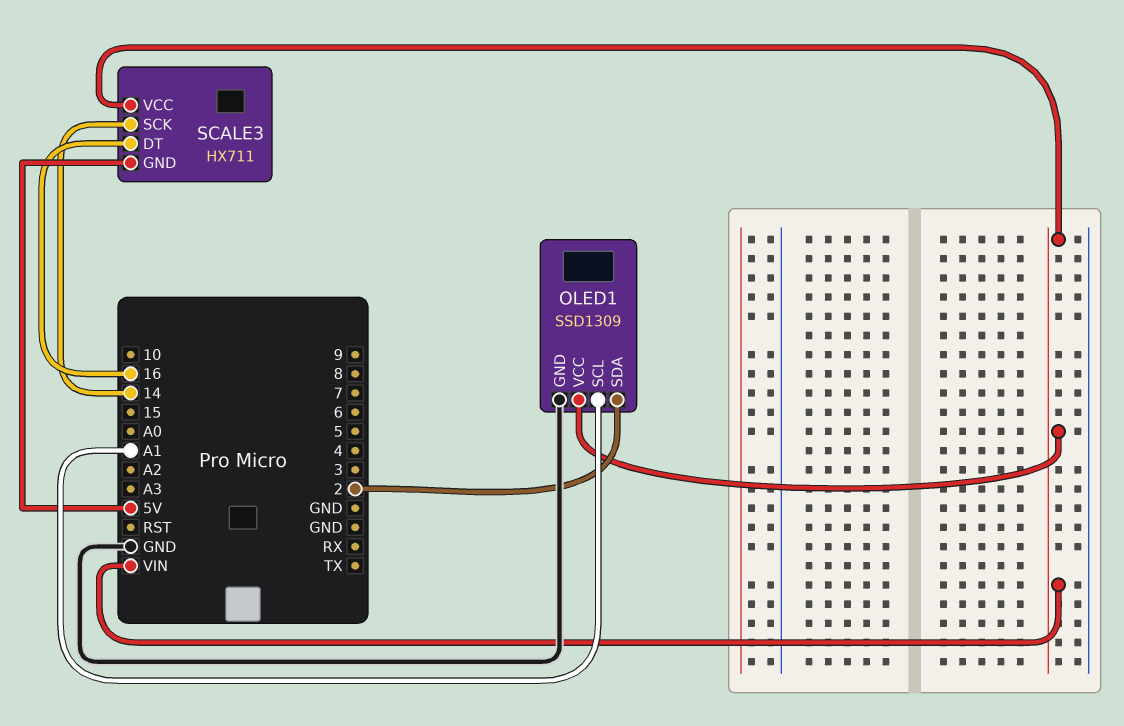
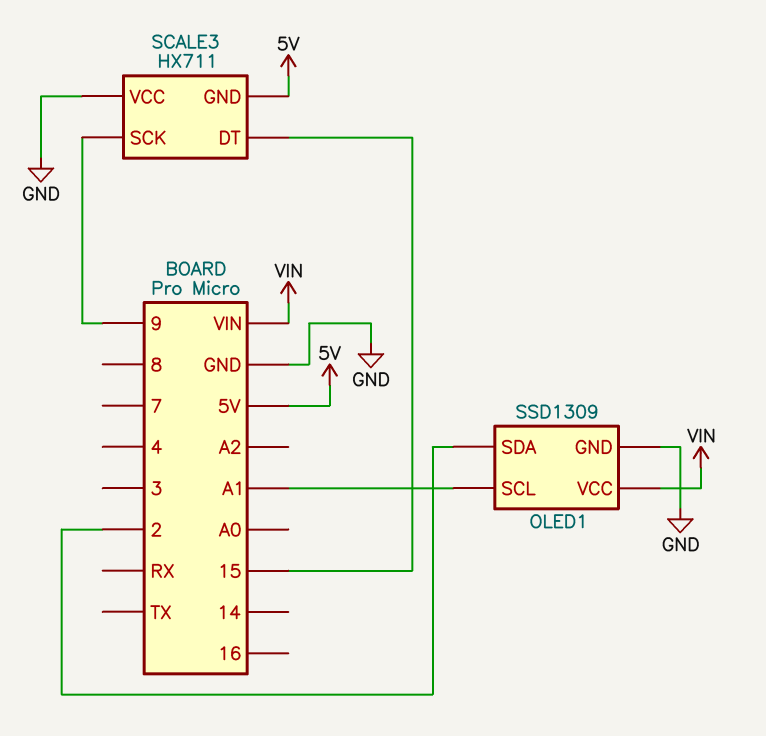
SCALE3 pin DT: 16 -> 15
SCALE3 pin SCK: 14 -> 9
SCALE3 pin VCC: VIN -> GND

